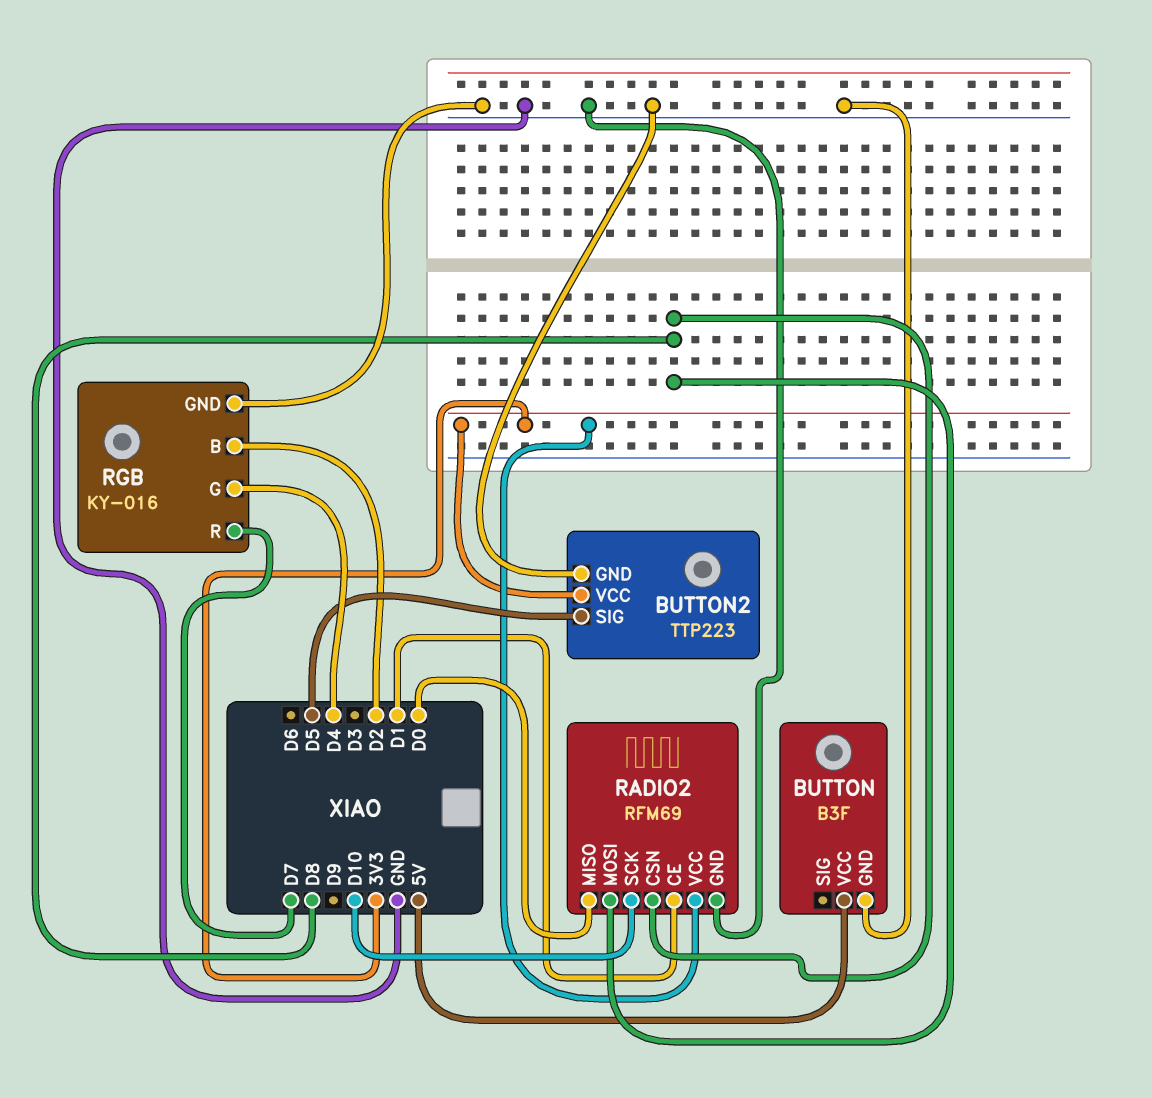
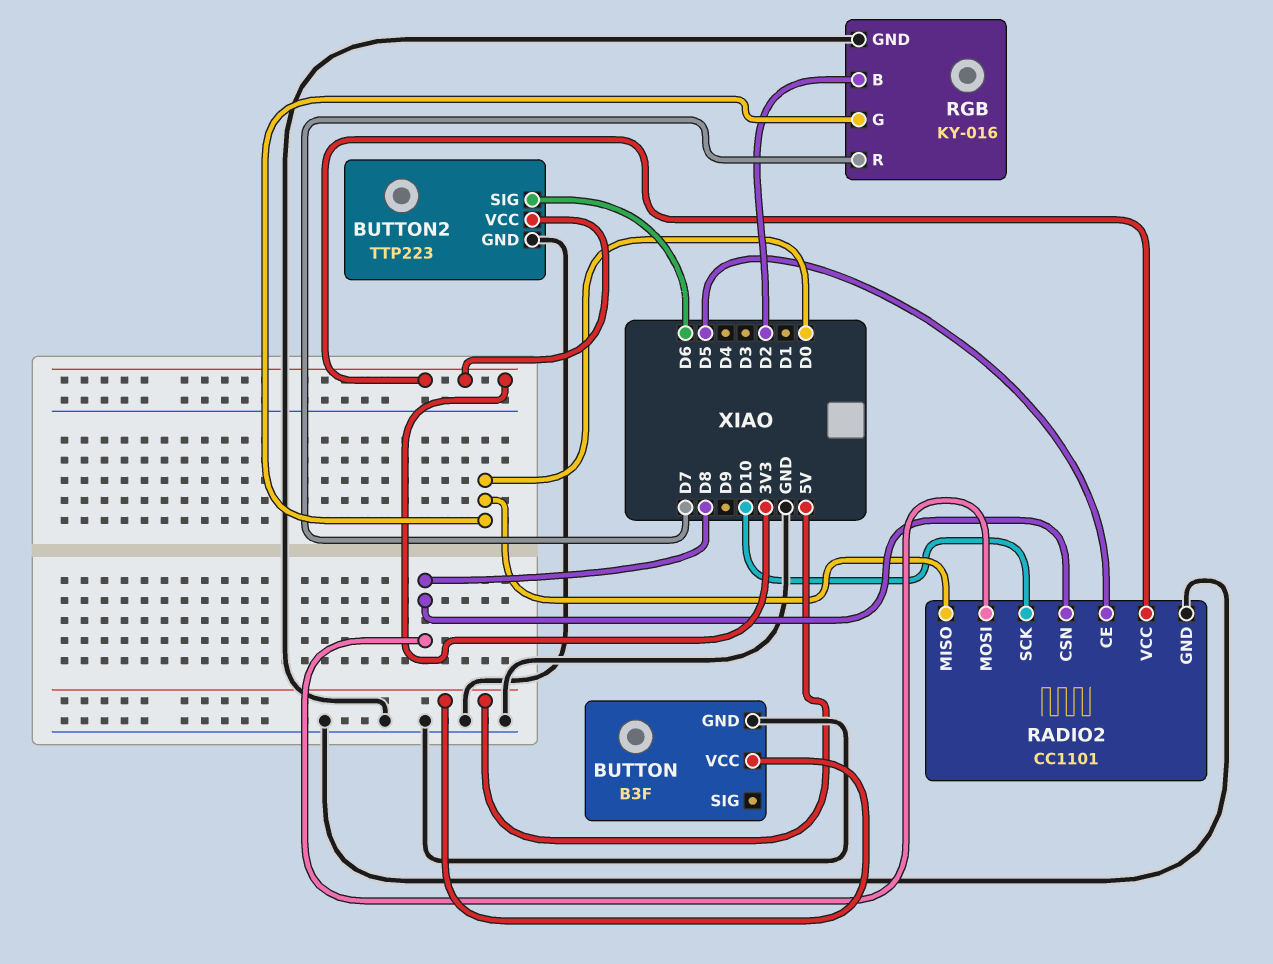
BUTTON2 pin SIG: D5 -> D6
RADIO2: RFM69 -> CC1101
RADIO2 pin CE: D1 -> D5
RGB pin G: D4 -> D0

